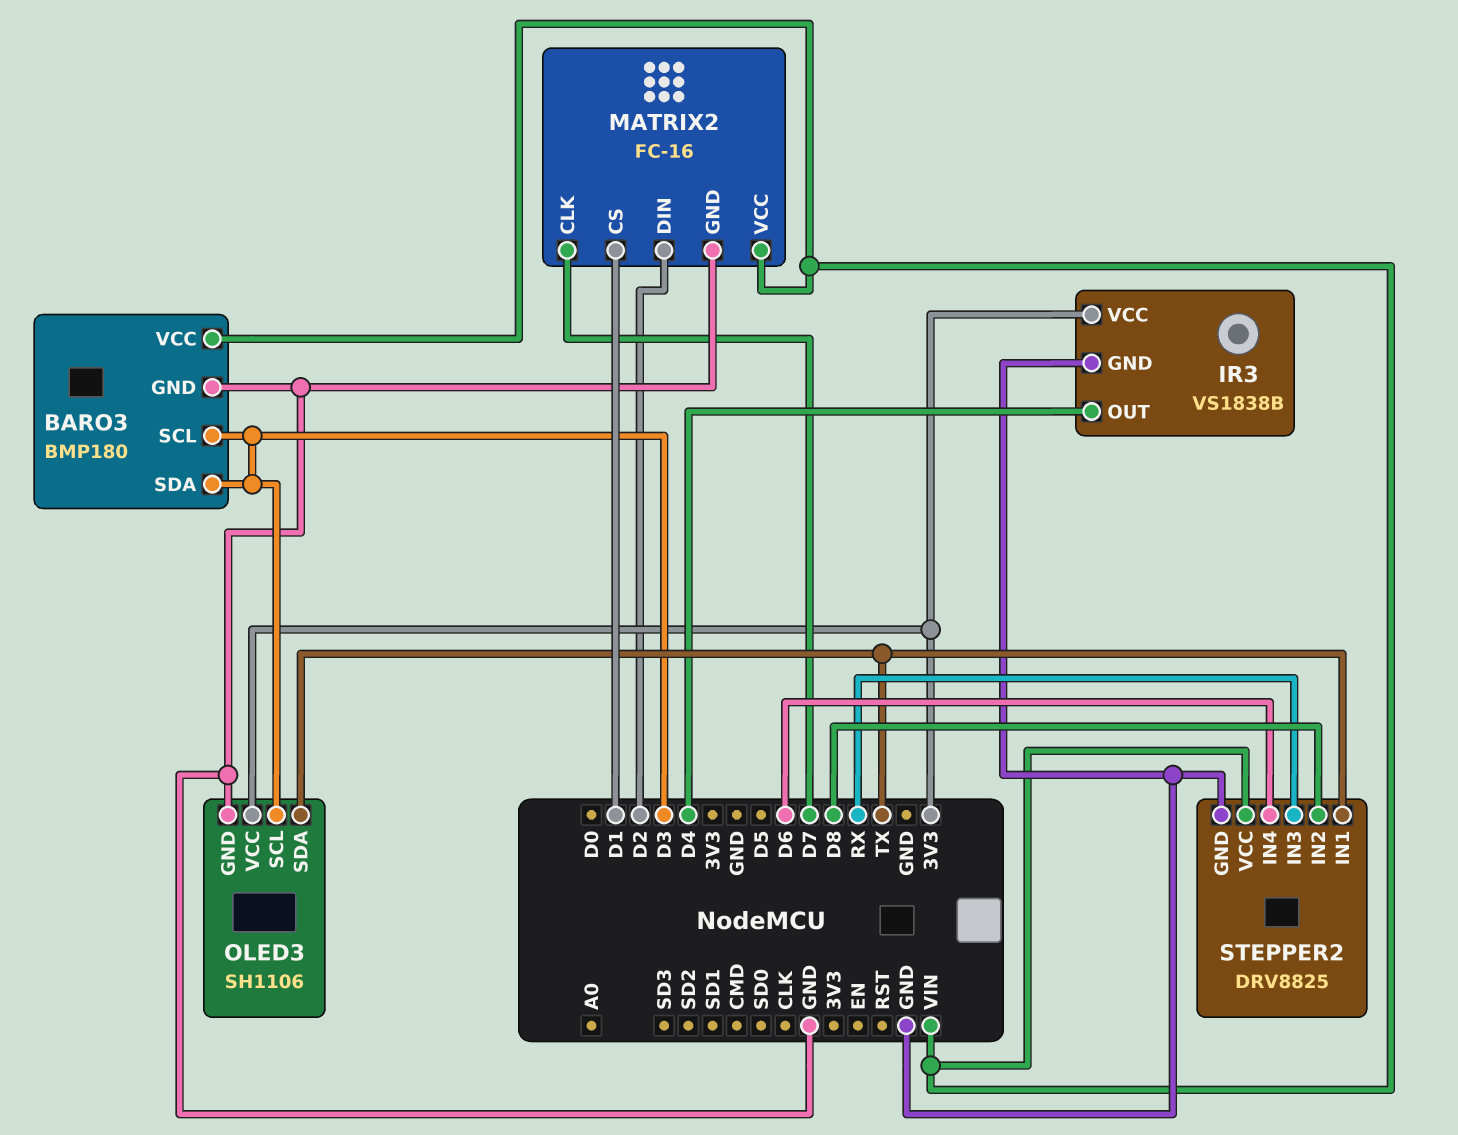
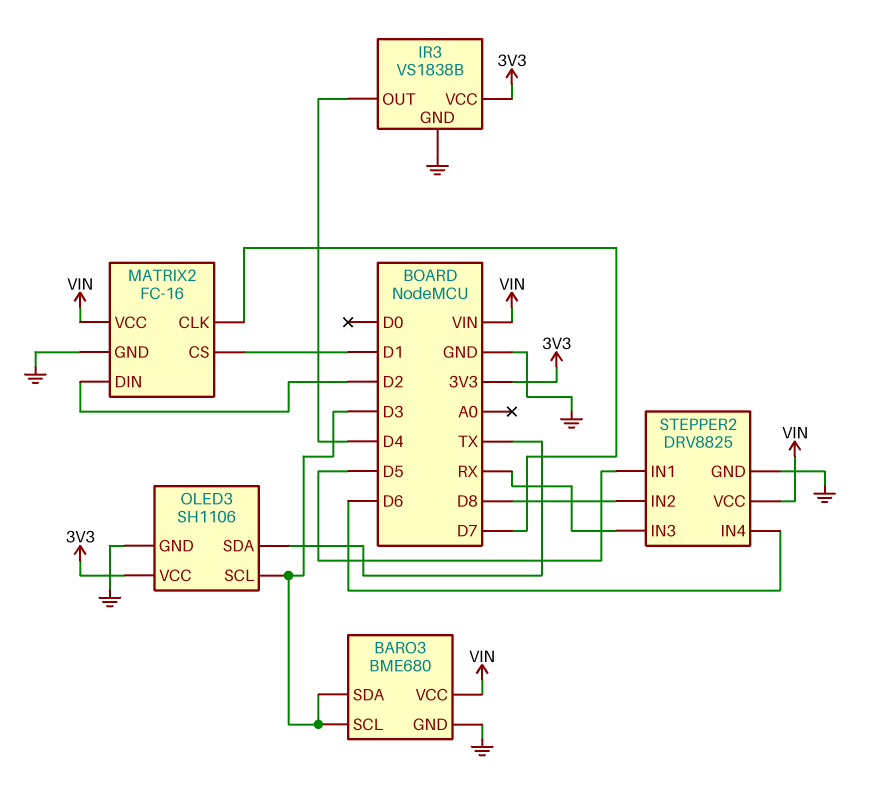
BARO3: BMP180 -> BME680
STEPPER2 pin IN1: TX -> D5

